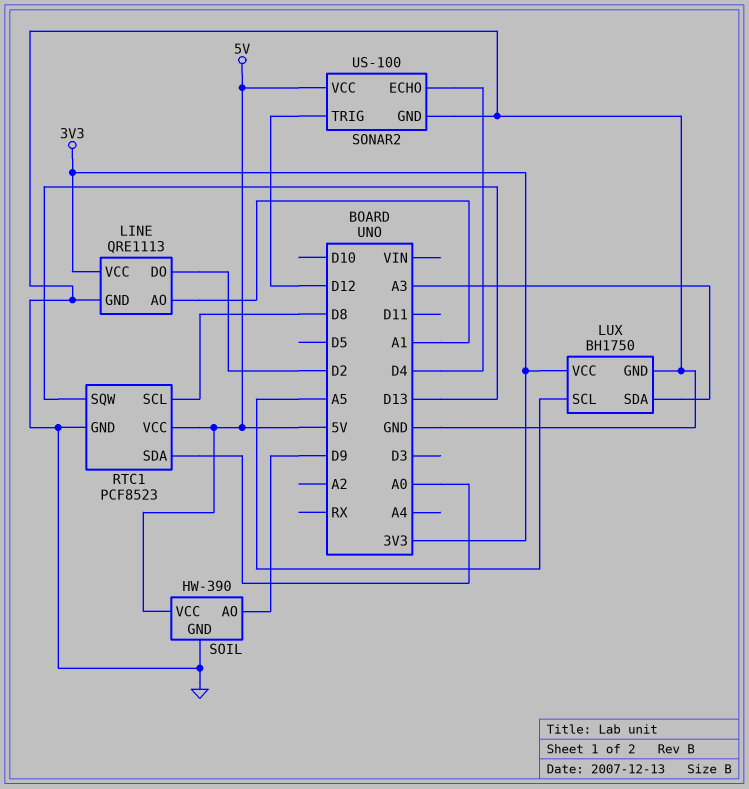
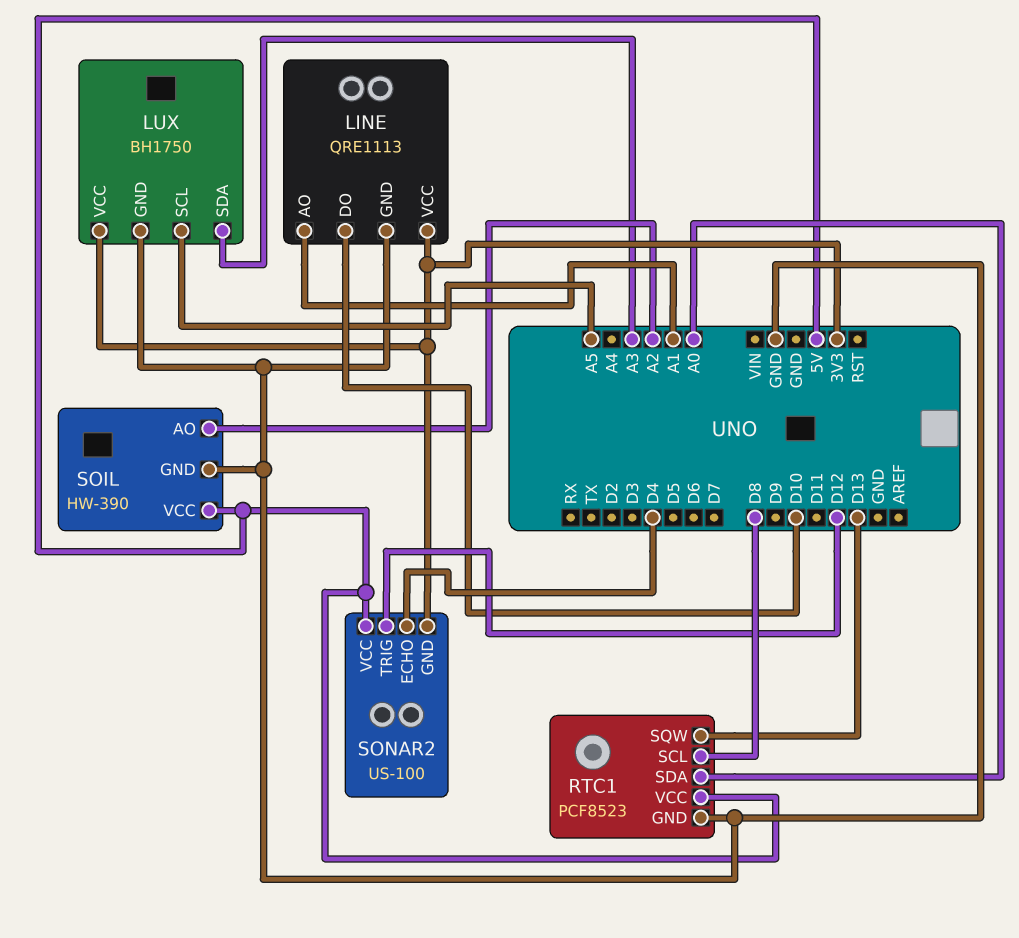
LINE pin DO: D2 -> D10
SOIL pin AO: D9 -> A2
SONAR2 pin GND: GND -> 3V3

